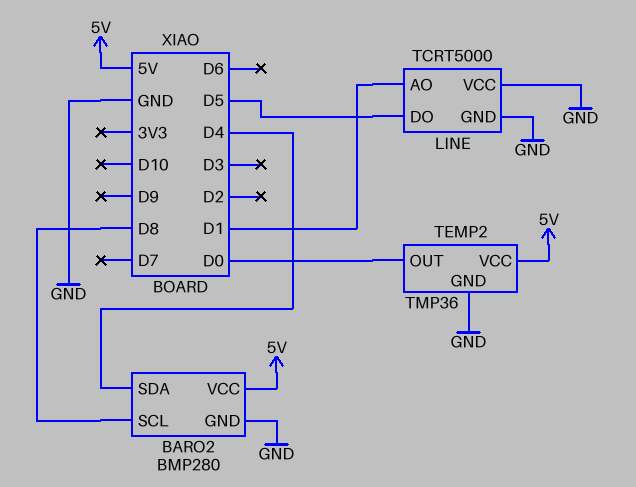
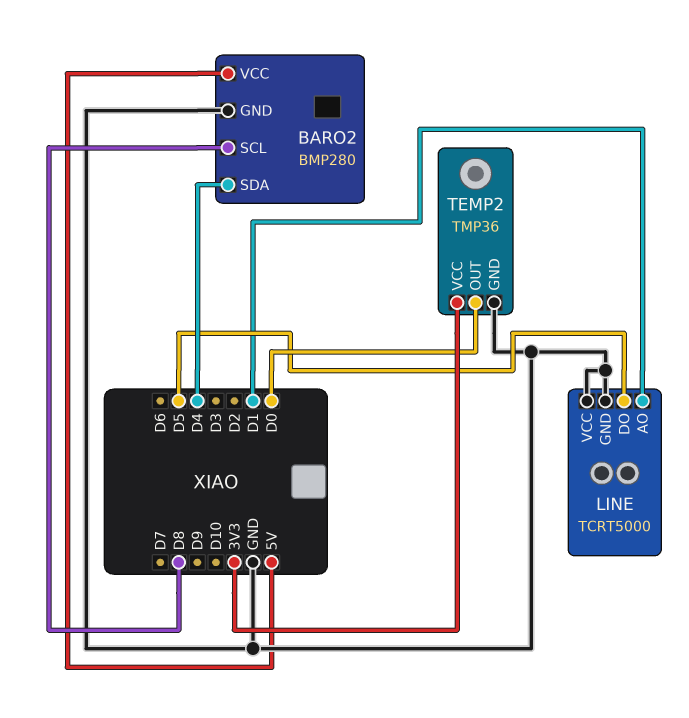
TEMP2 pin VCC: 5V -> 3V3

